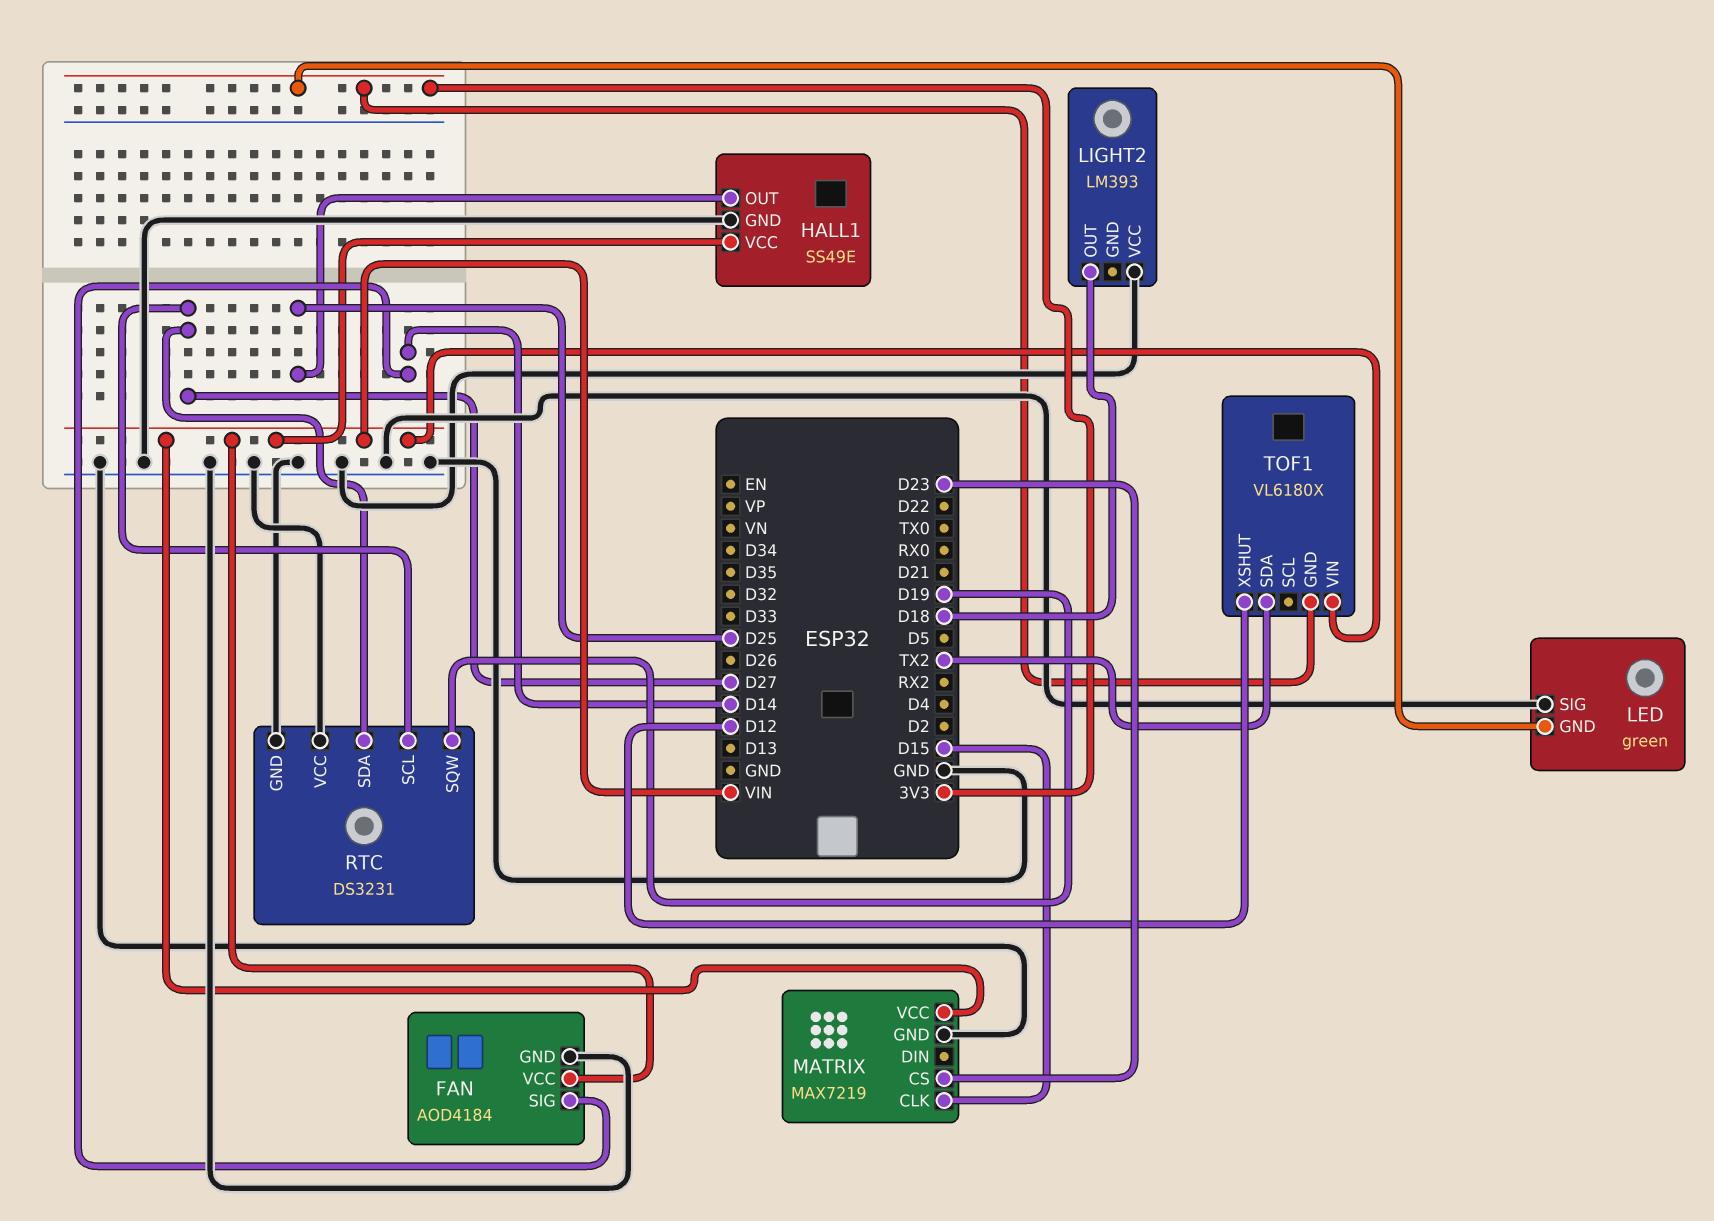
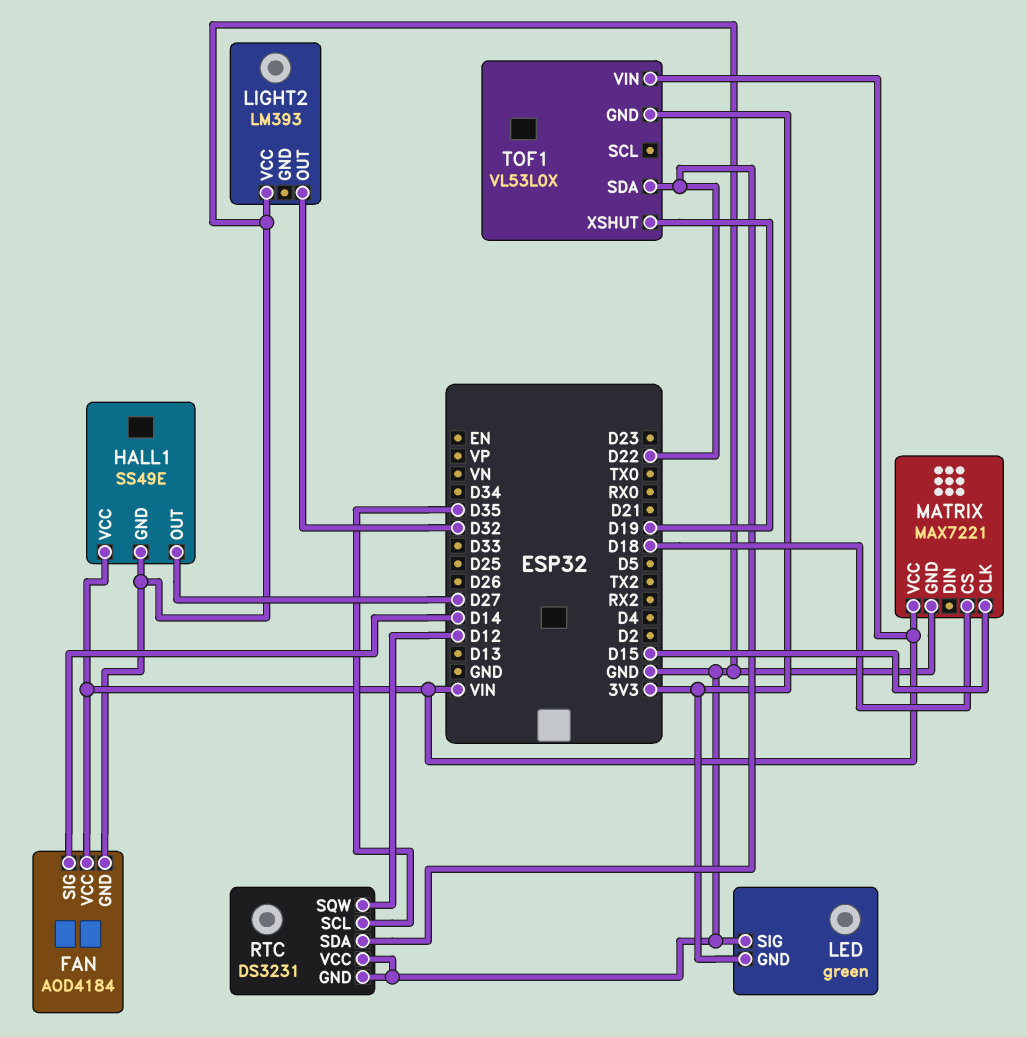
HALL1 pin OUT: D25 -> D27
LIGHT2 pin OUT: D18 -> D32
MATRIX: MAX7219 -> MAX7221
MATRIX pin CS: D23 -> D18
RTC pin SCL: D27 -> D35
RTC pin SDA: D27 -> D22
RTC pin SQW: D19 -> D12
TOF1: VL6180X -> VL53L0X
TOF1 pin SDA: TX2 -> D22
TOF1 pin XSHUT: D12 -> D19

